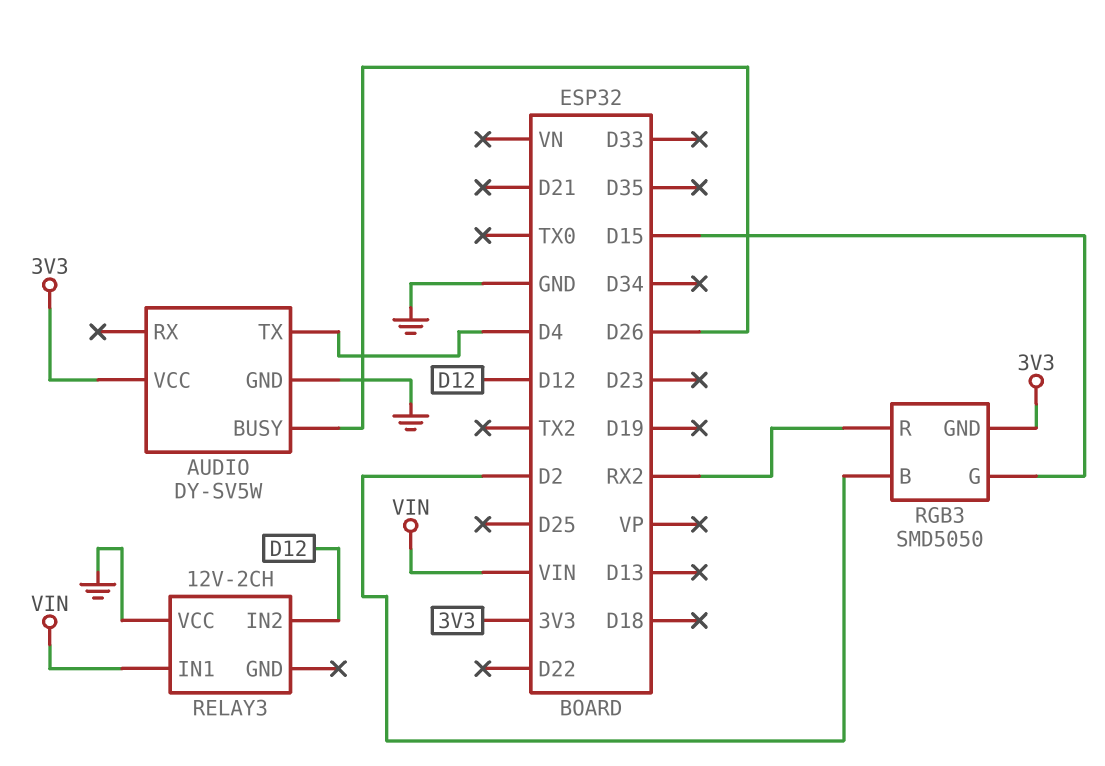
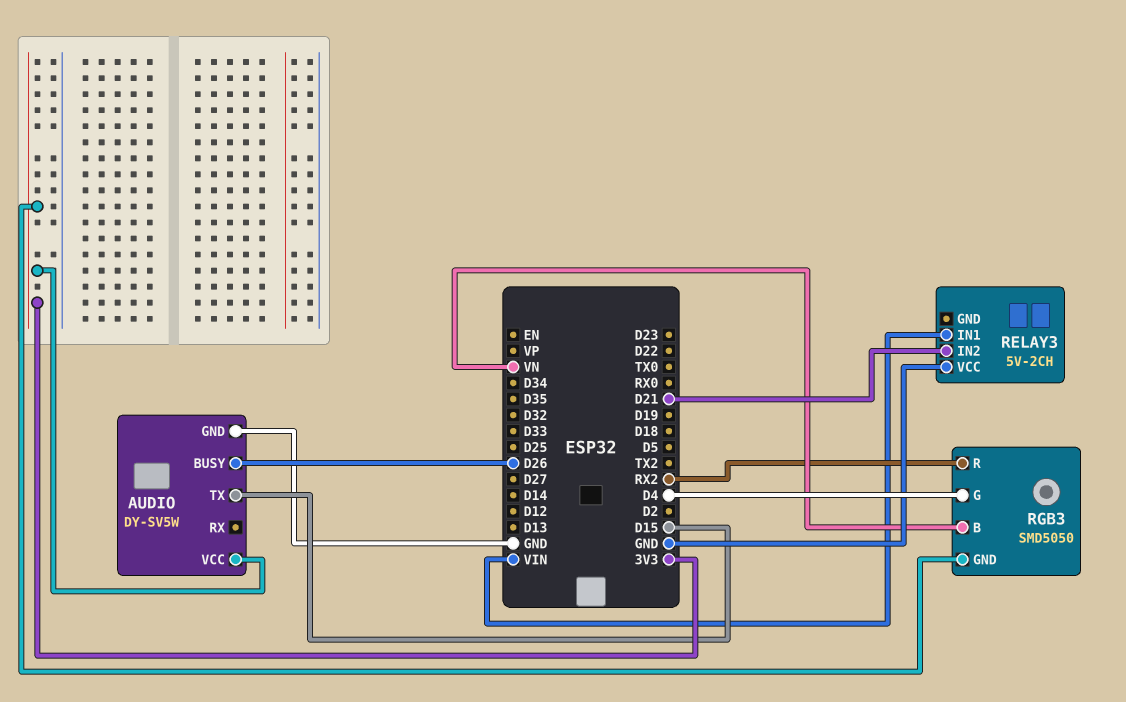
AUDIO pin TX: D4 -> D15
RELAY3: 12V-2CH -> 5V-2CH
RELAY3 pin IN2: D12 -> D21
RGB3 pin B: D2 -> VN
RGB3 pin G: D15 -> D4

